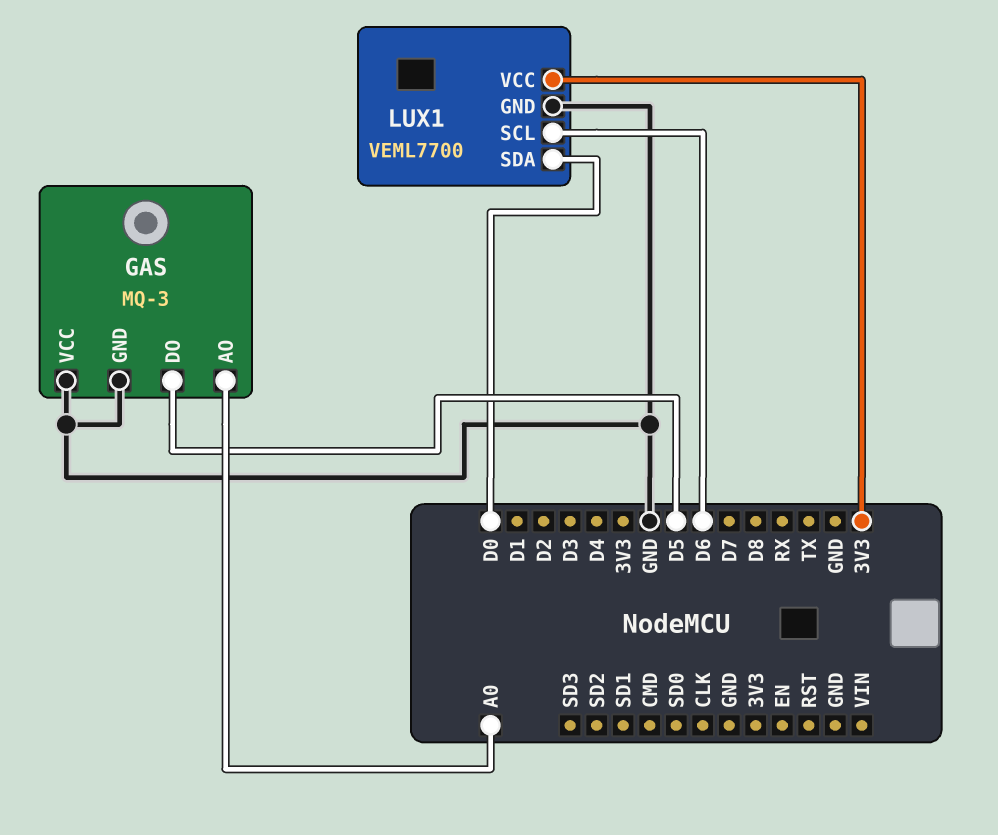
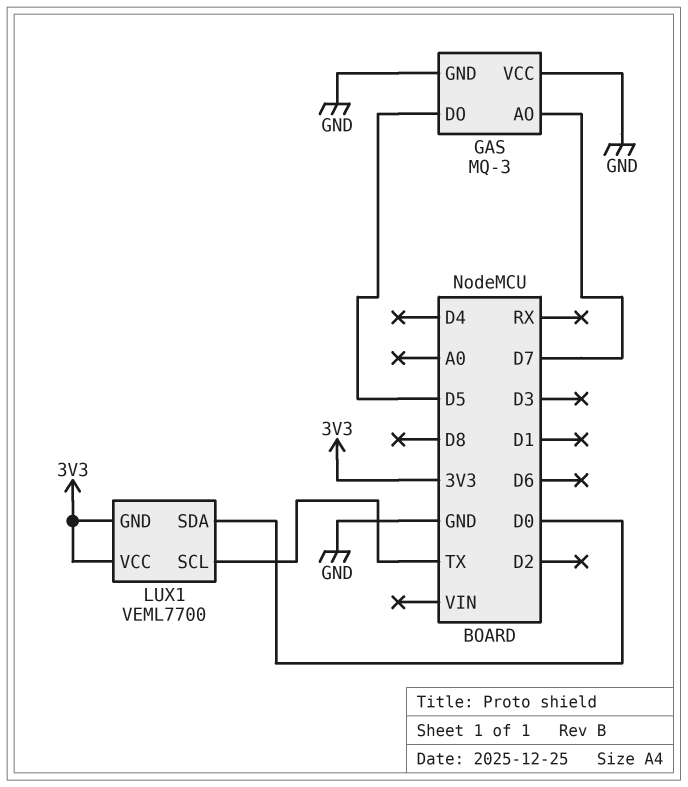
GAS pin AO: A0 -> D7
LUX1 pin GND: GND -> 3V3
LUX1 pin SCL: D6 -> TX

